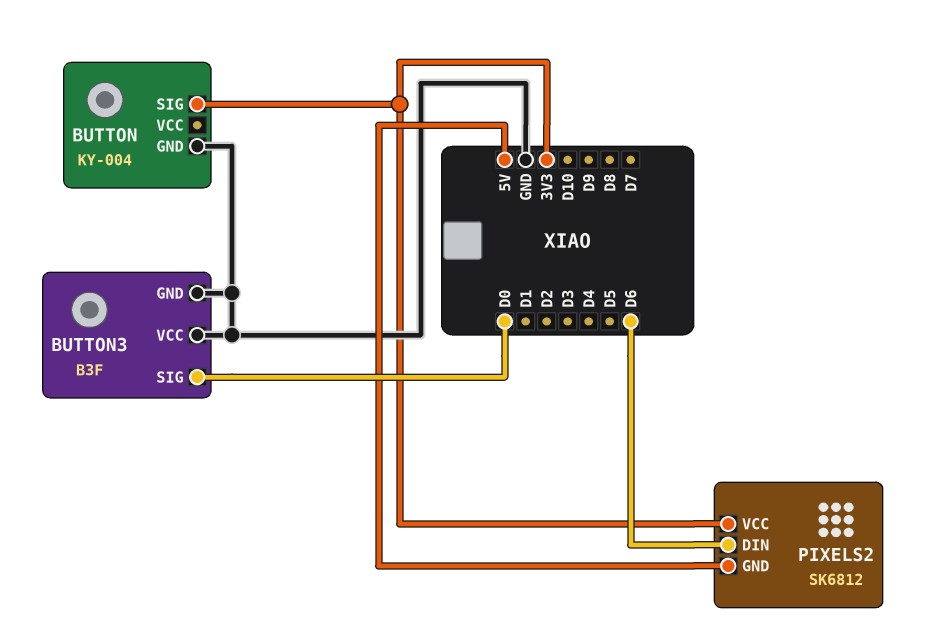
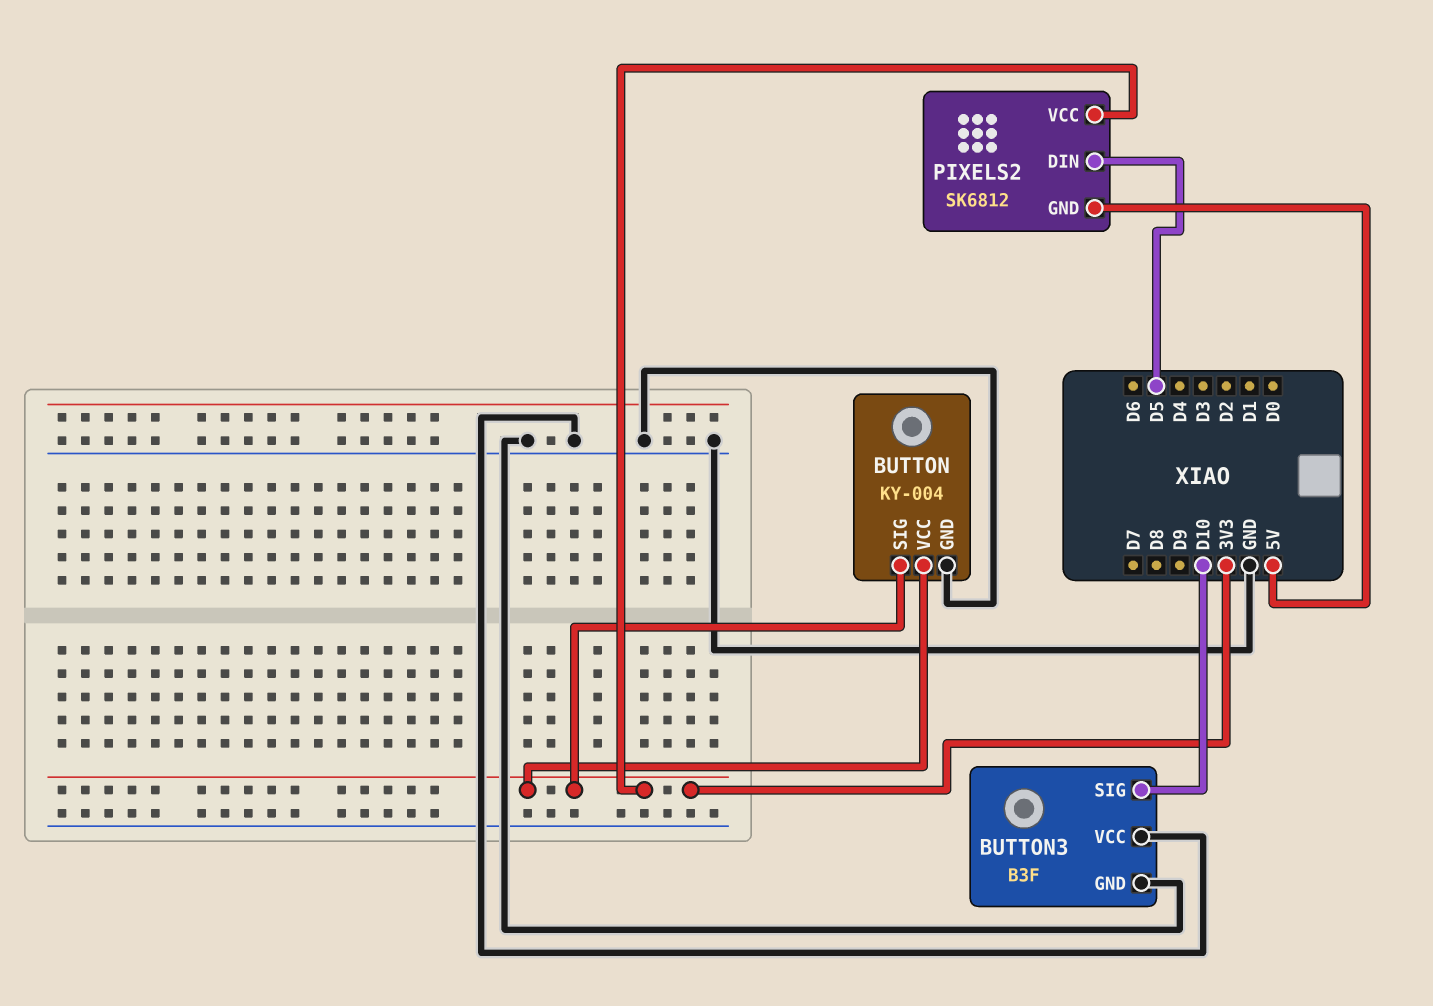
BUTTON pin VCC: none -> 3V3
BUTTON3 pin SIG: D0 -> D10
PIXELS2 pin DIN: D6 -> D5

